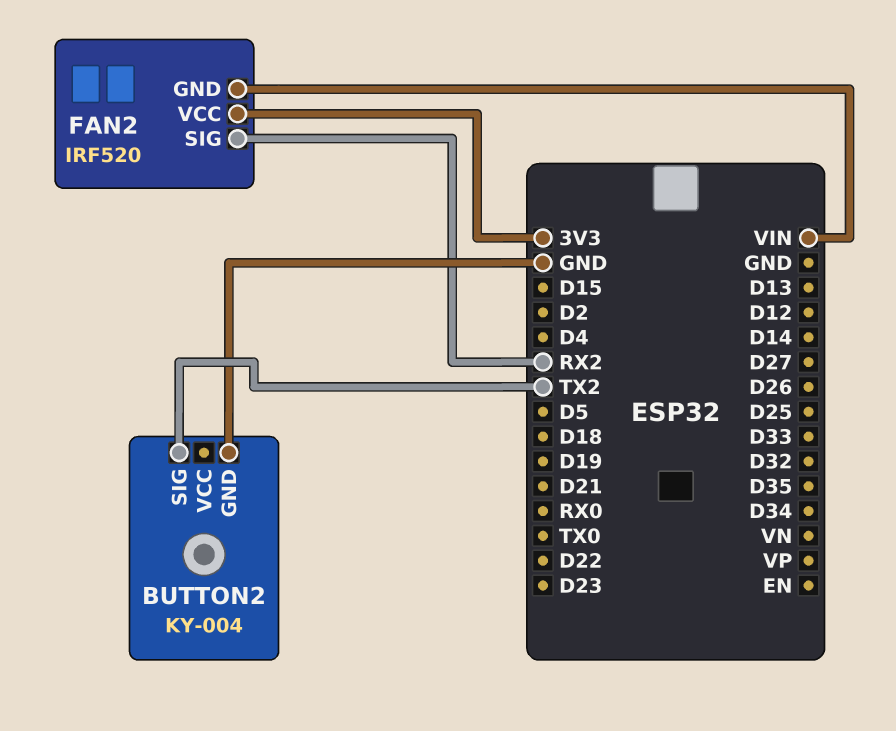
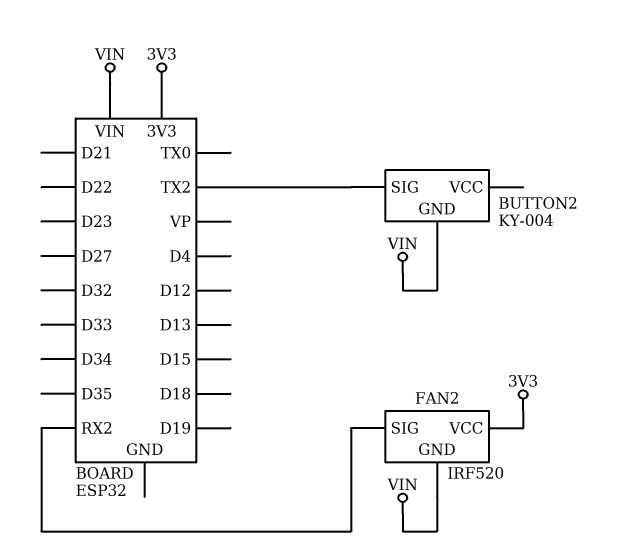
BUTTON2 pin GND: GND -> VIN

